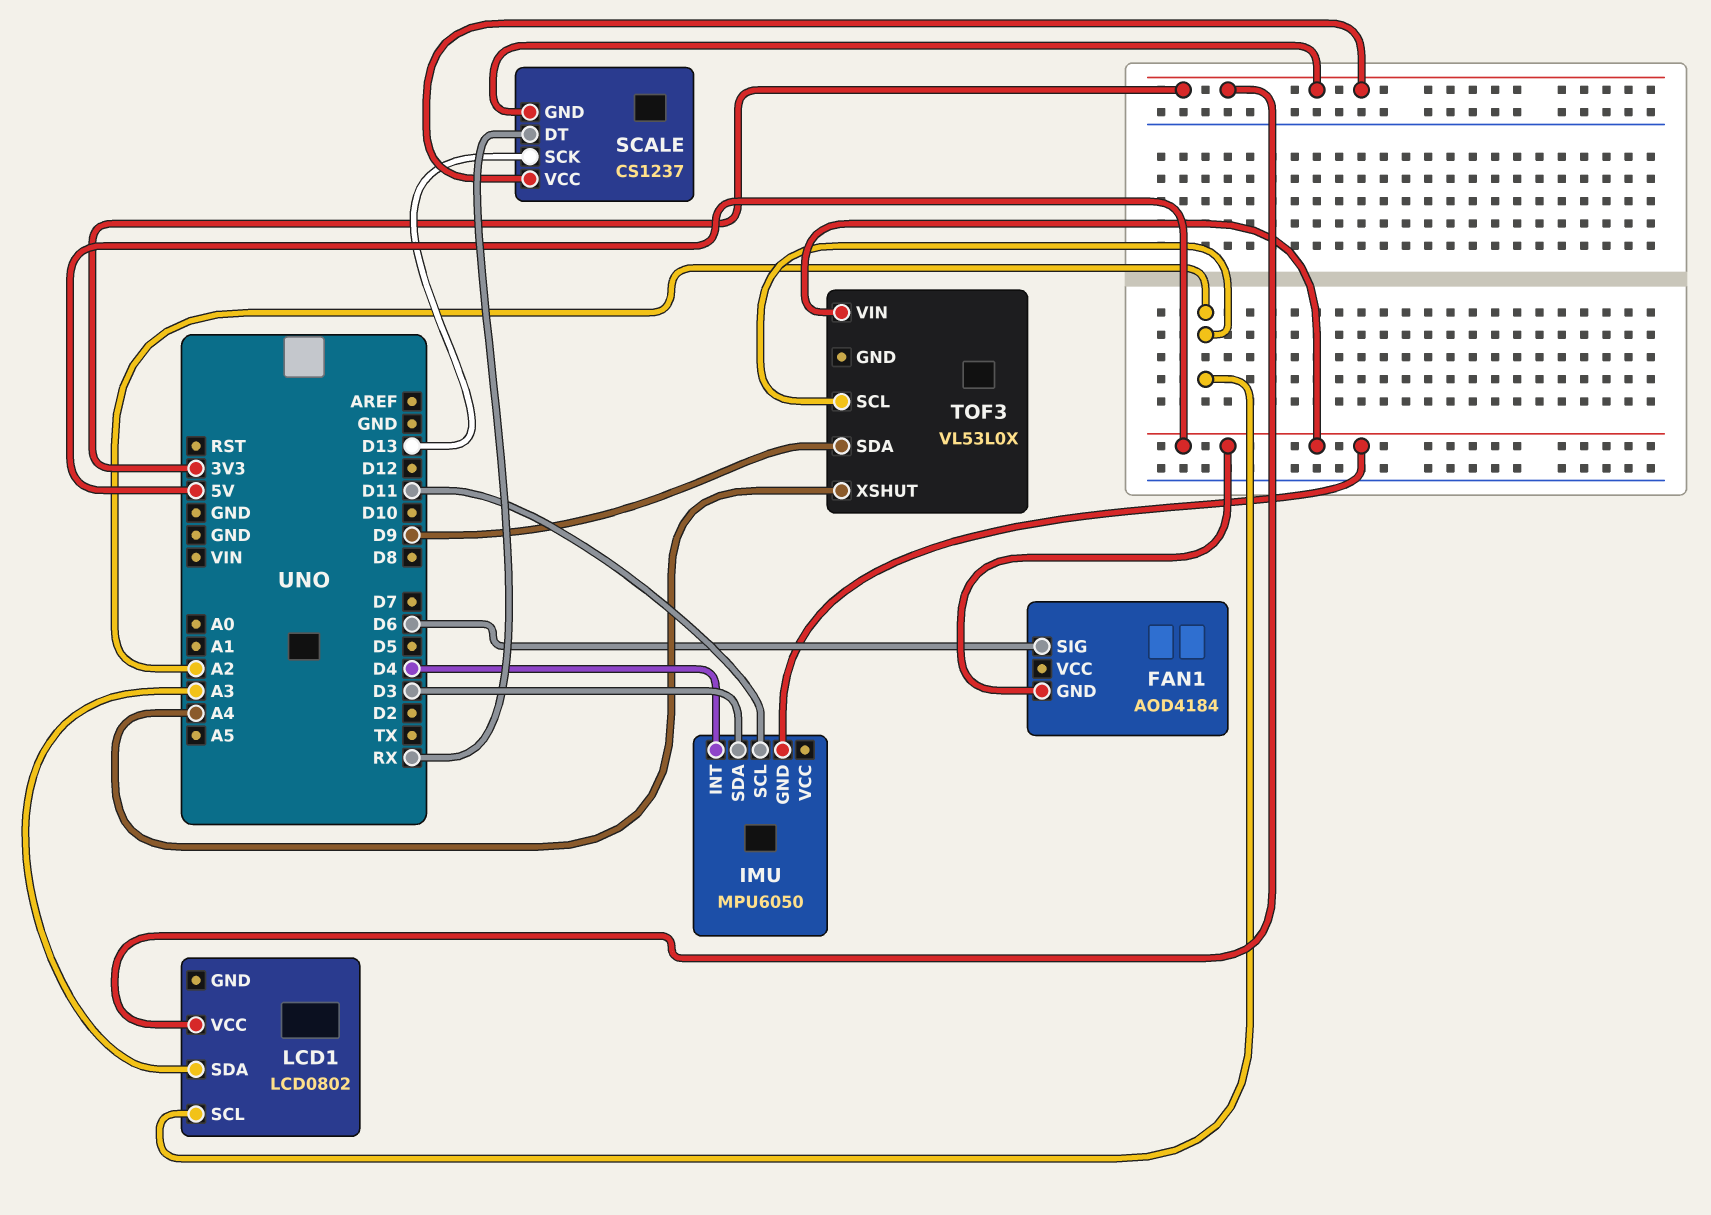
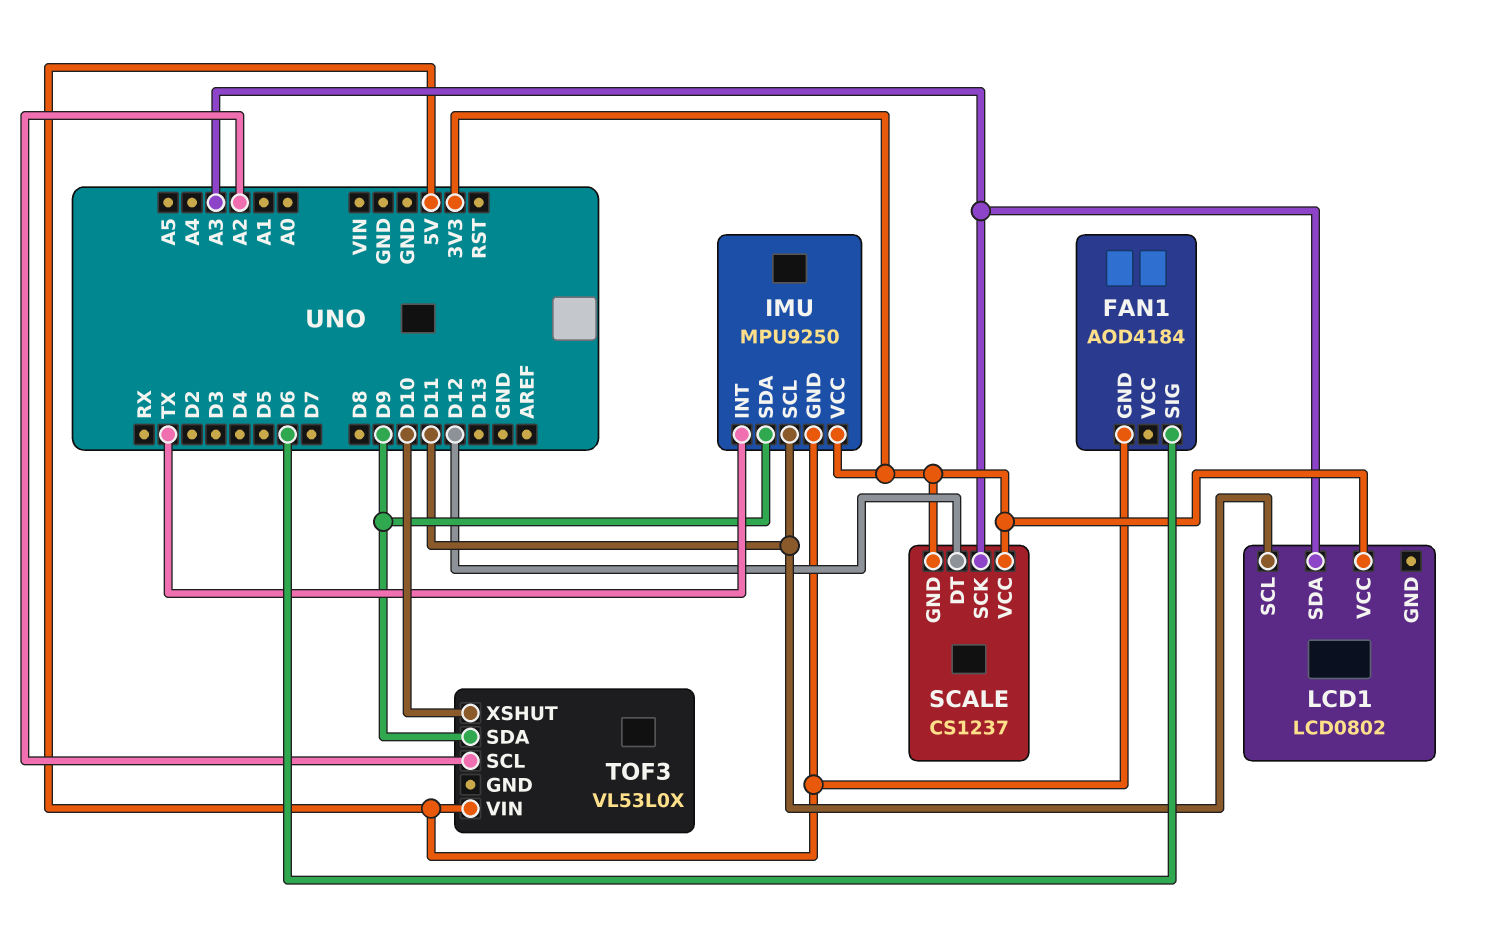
IMU: MPU6050 -> MPU9250
IMU pin INT: D4 -> TX
IMU pin SDA: D3 -> D9
IMU pin VCC: none -> 3V3
LCD1 pin SCL: A2 -> D11
SCALE pin DT: RX -> D12
SCALE pin SCK: D13 -> A3
TOF3 pin XSHUT: A4 -> D10

